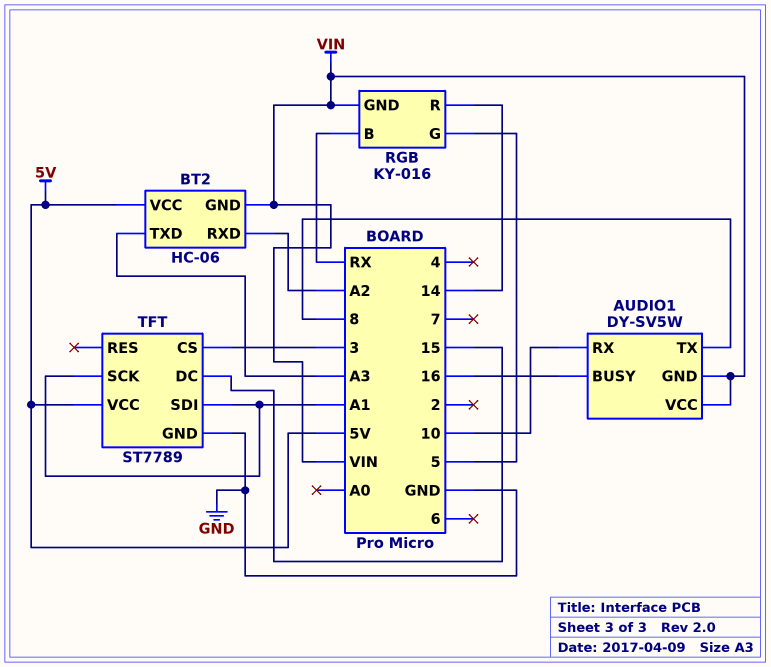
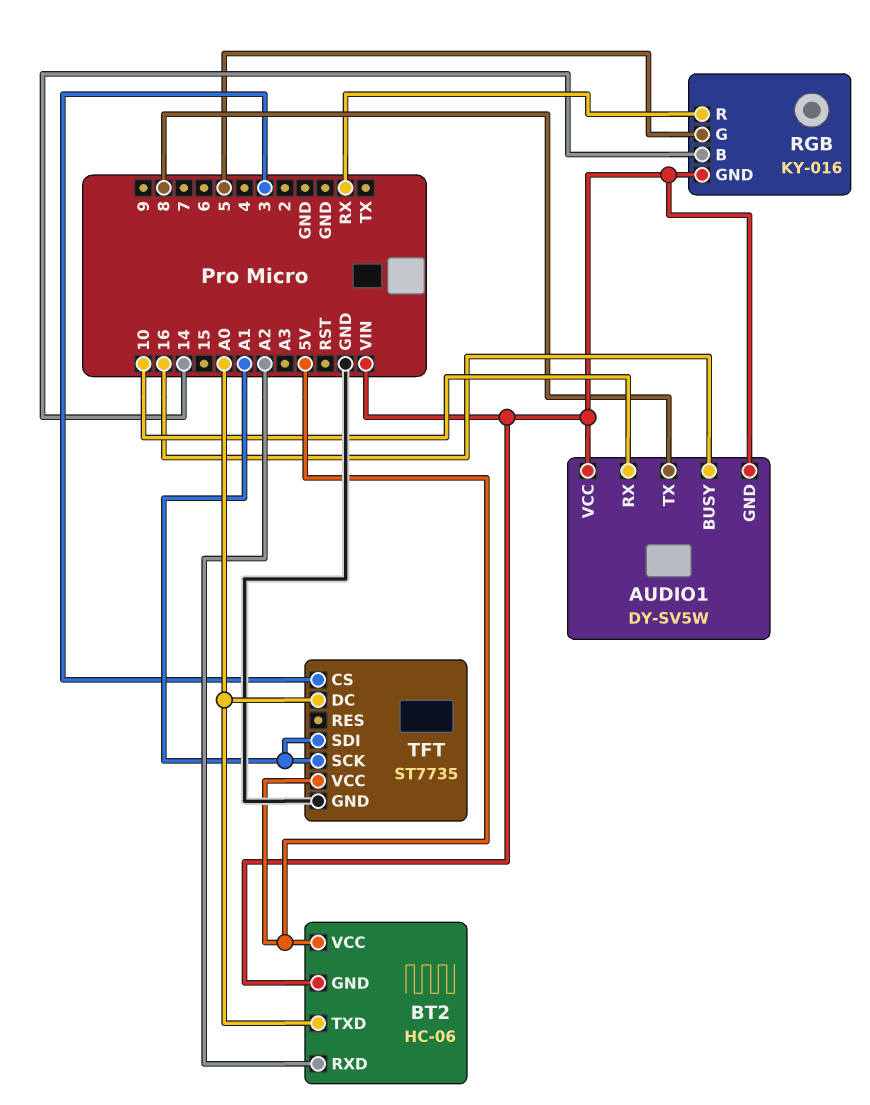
BT2 pin TXD: A3 -> A0
RGB pin B: RX -> 14
RGB pin R: 14 -> RX
TFT: ST7789 -> ST7735
TFT pin DC: 15 -> A0

